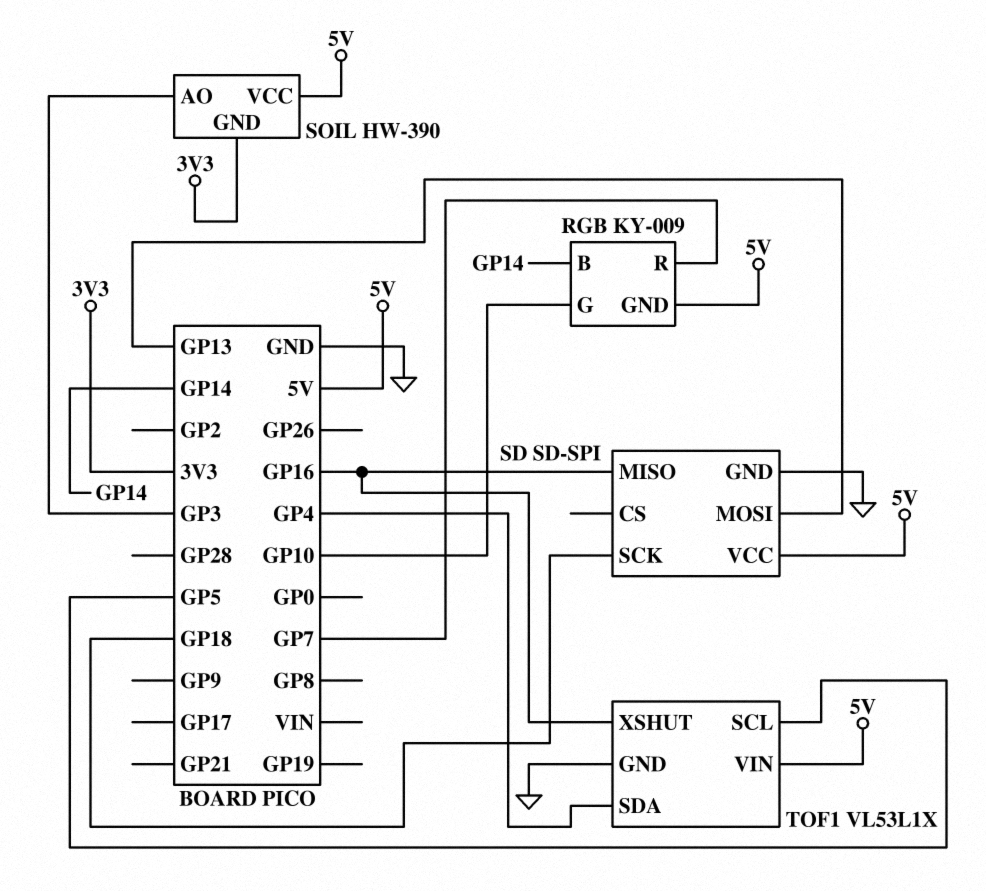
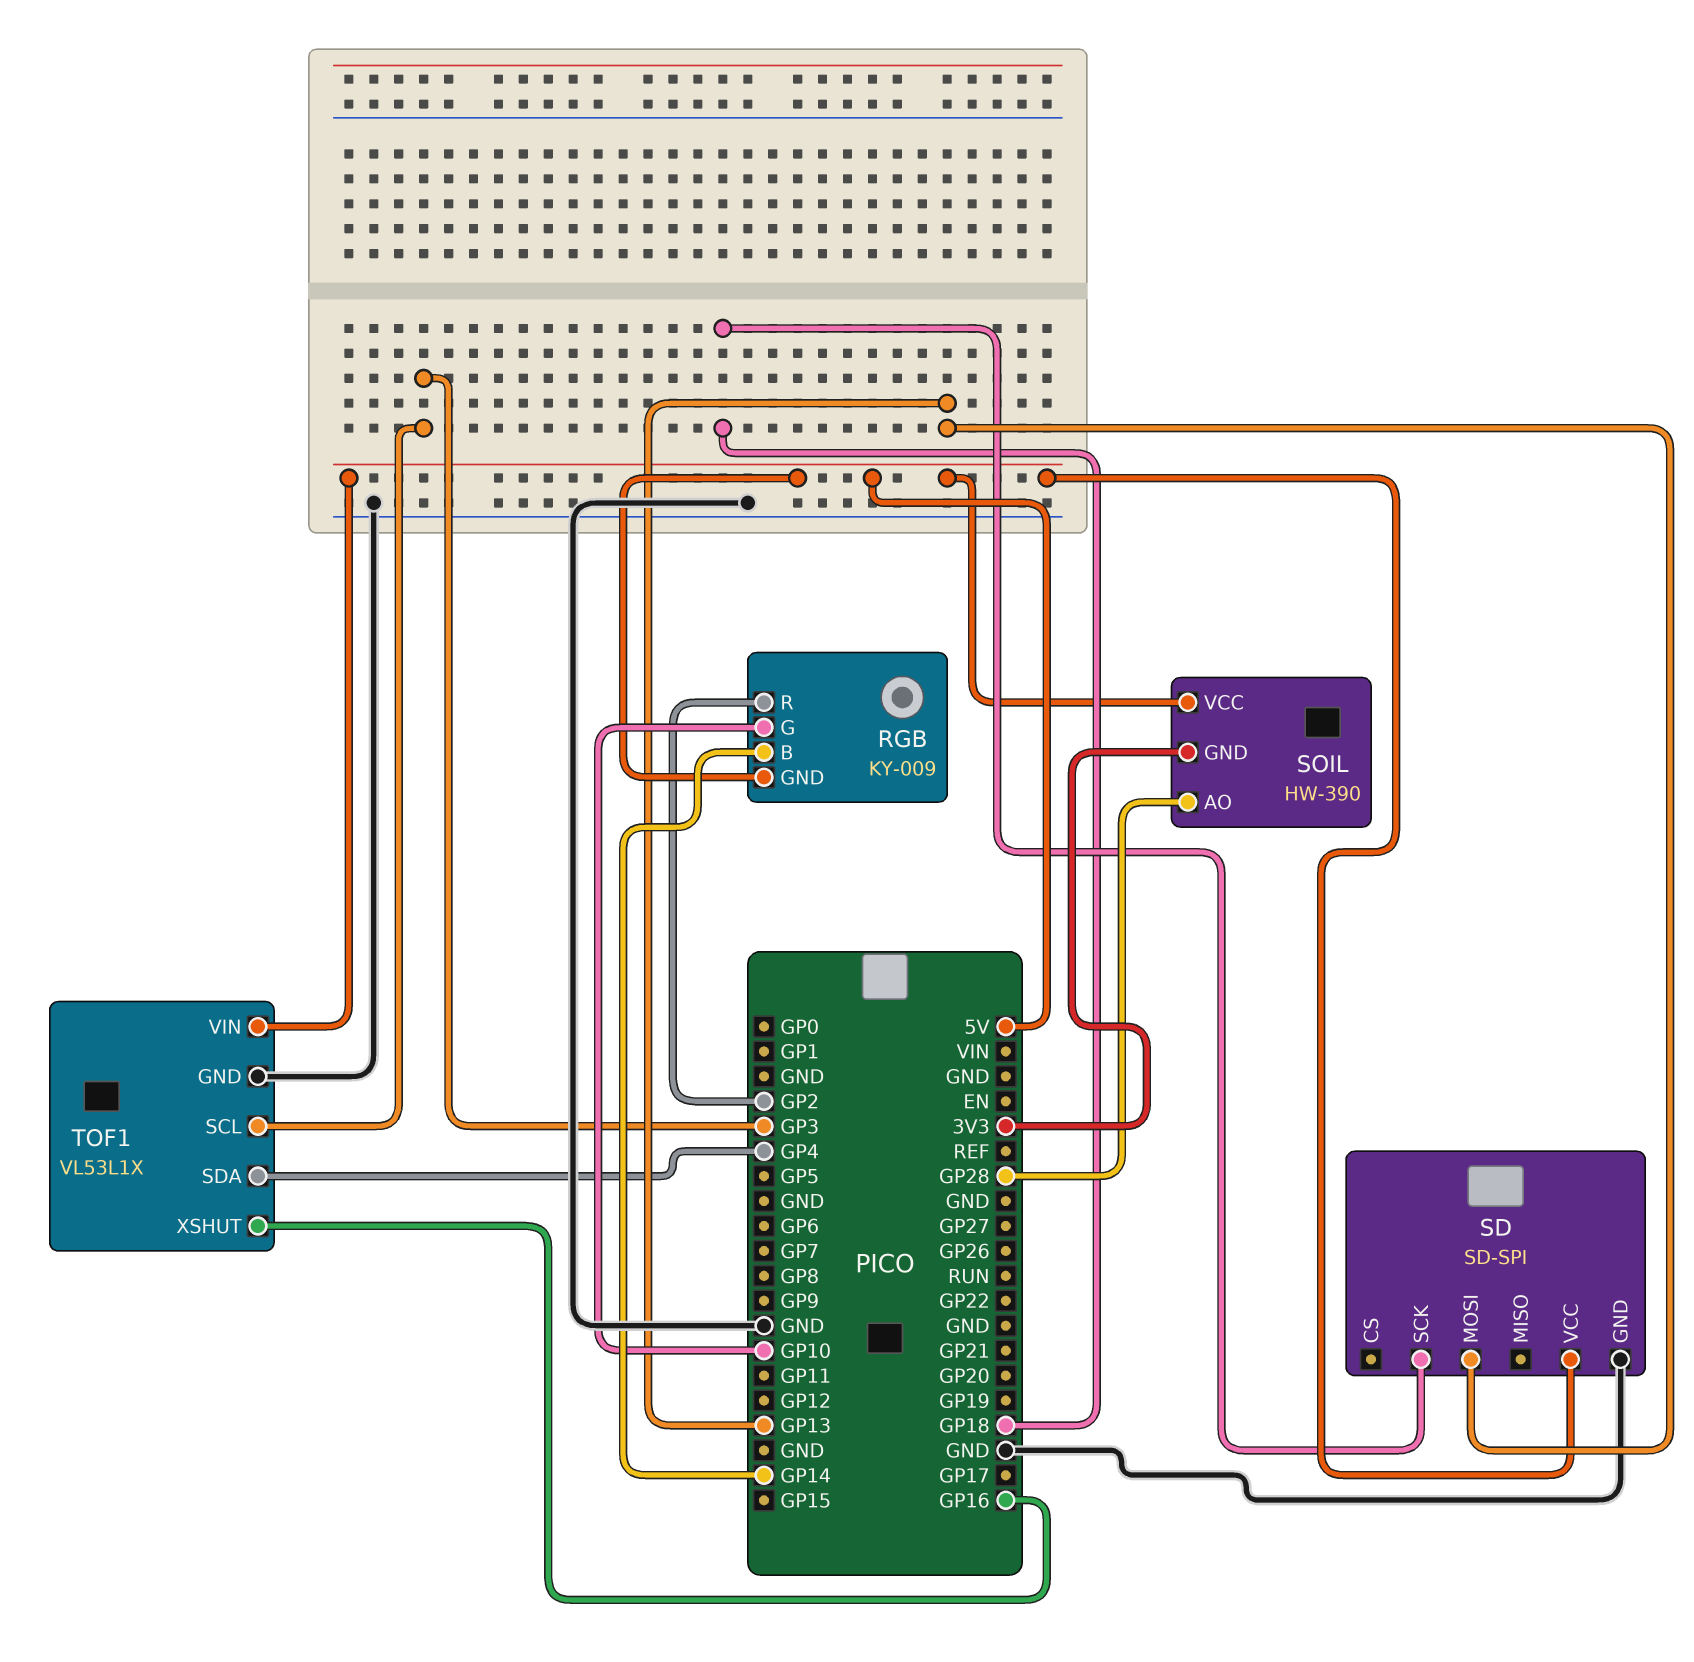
RGB pin R: GP7 -> GP2
SD pin MISO: GP16 -> none
SOIL pin AO: GP3 -> GP28
TOF1 pin SCL: GP5 -> GP3

